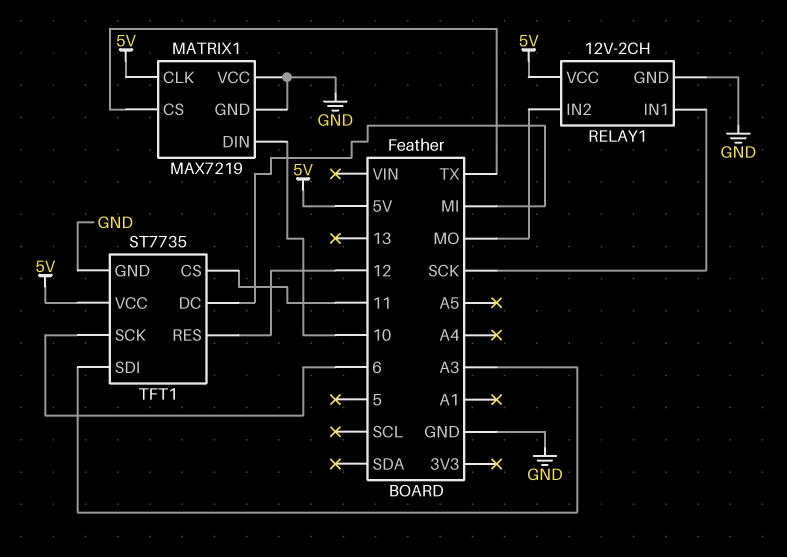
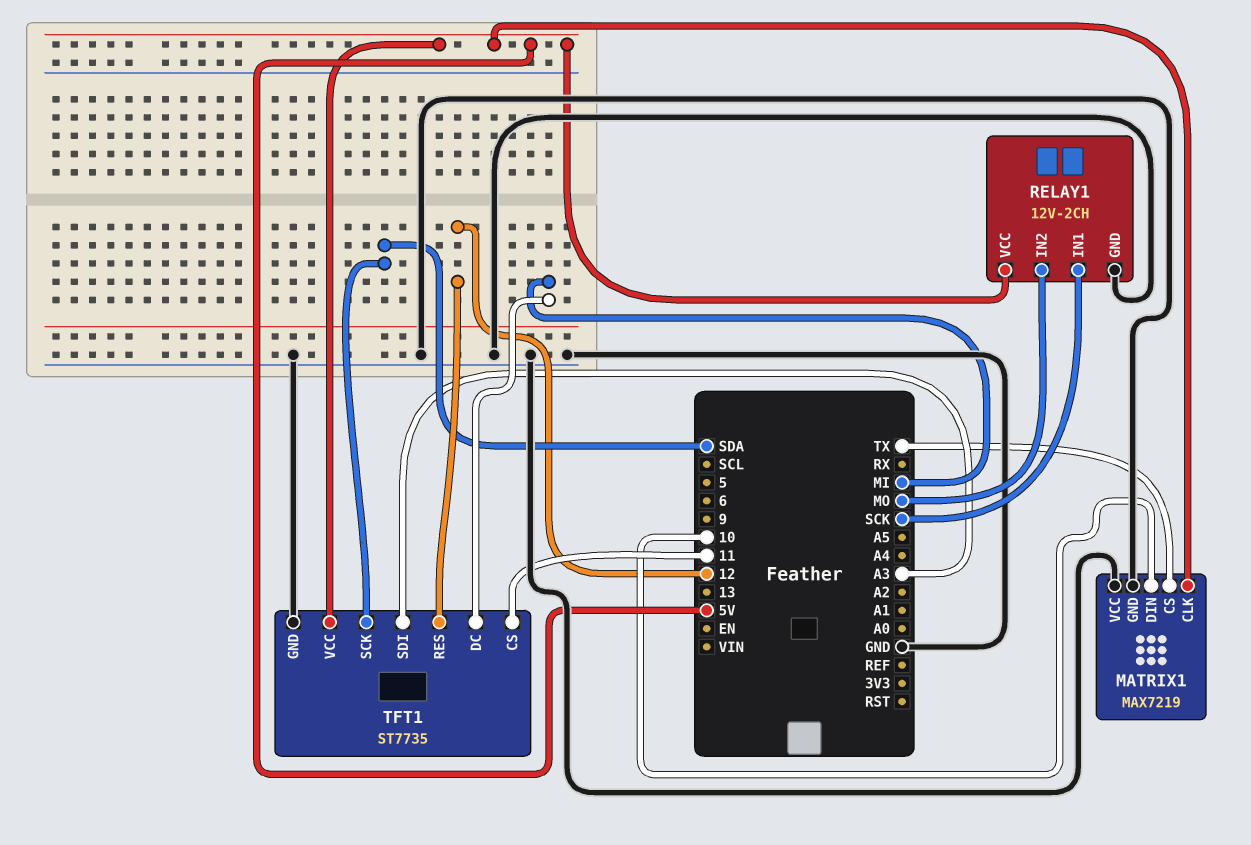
TFT1 pin SCK: 6 -> SDA

